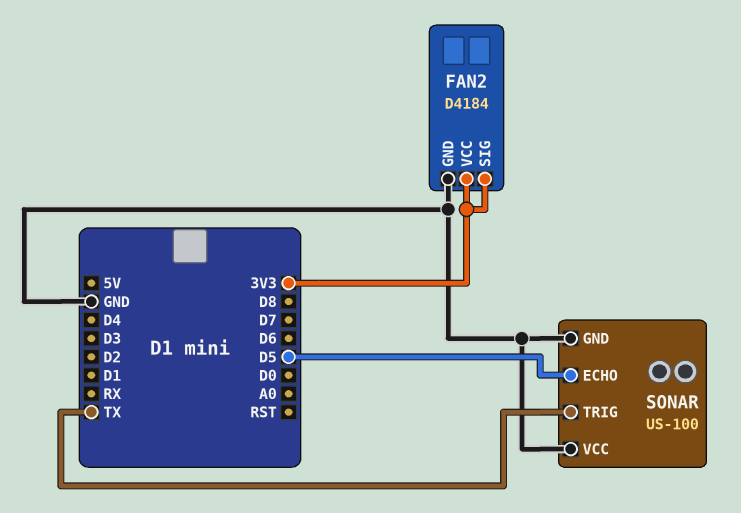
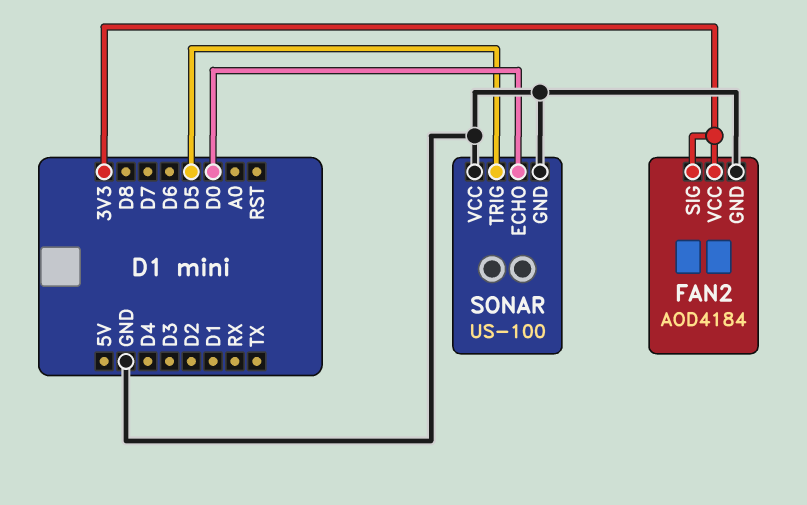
FAN2: D4184 -> AOD4184
SONAR pin ECHO: D5 -> D0
SONAR pin TRIG: TX -> D5

